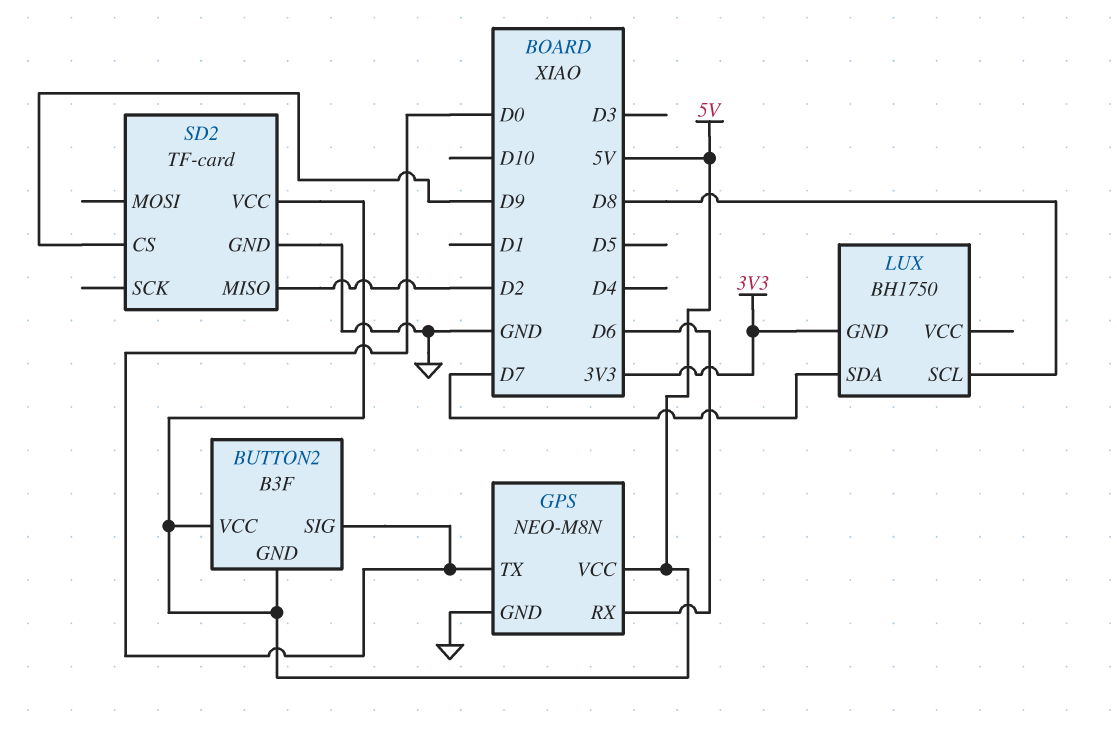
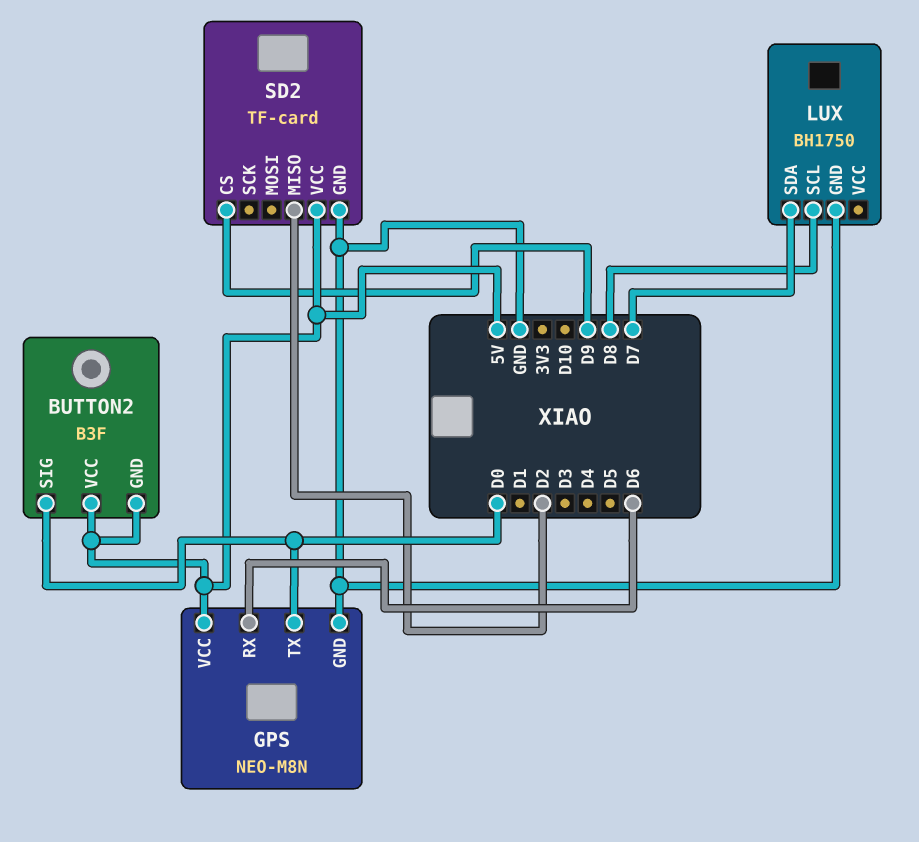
LUX pin GND: 3V3 -> GND

